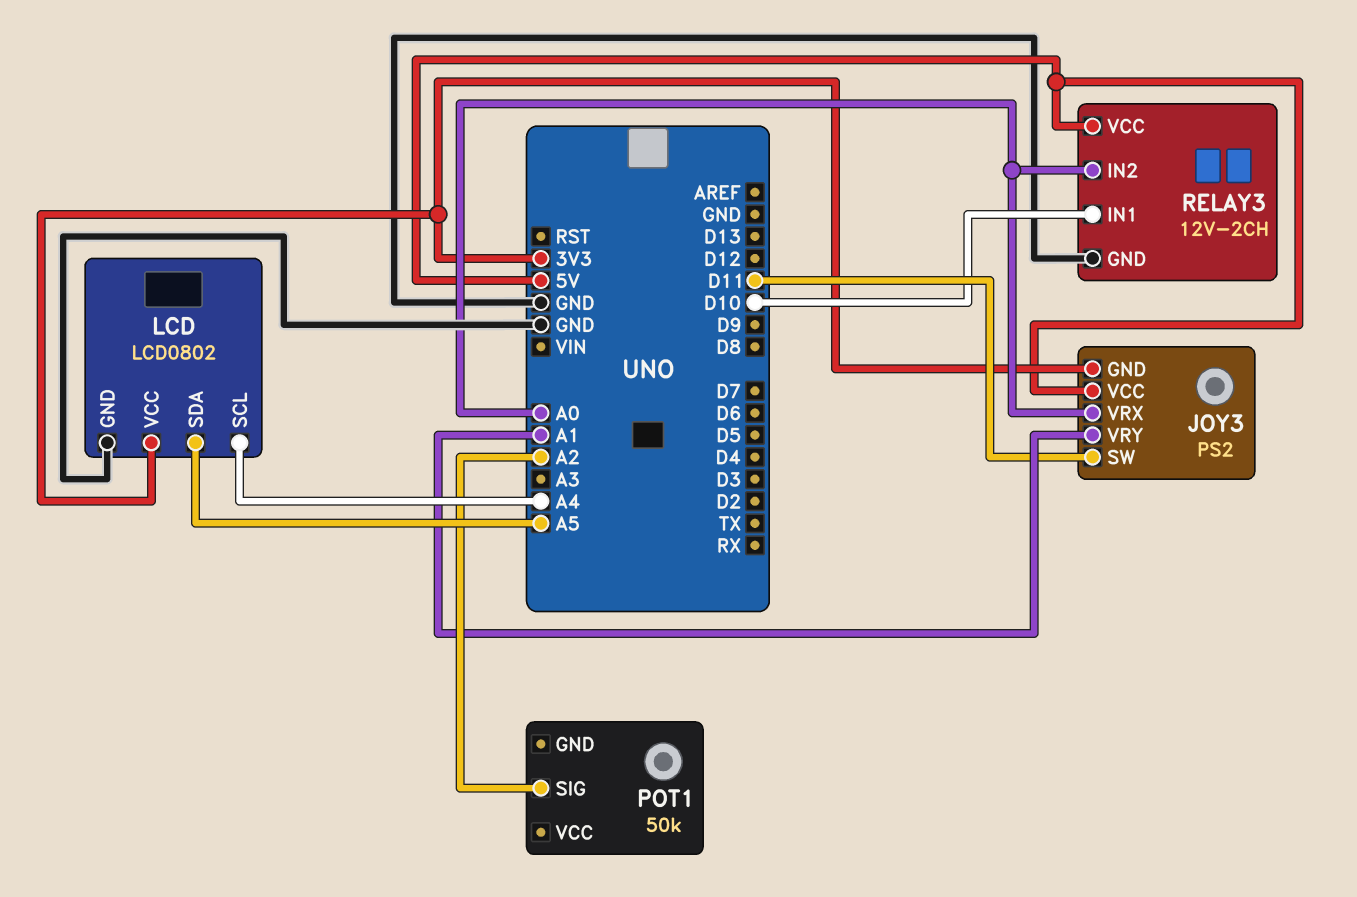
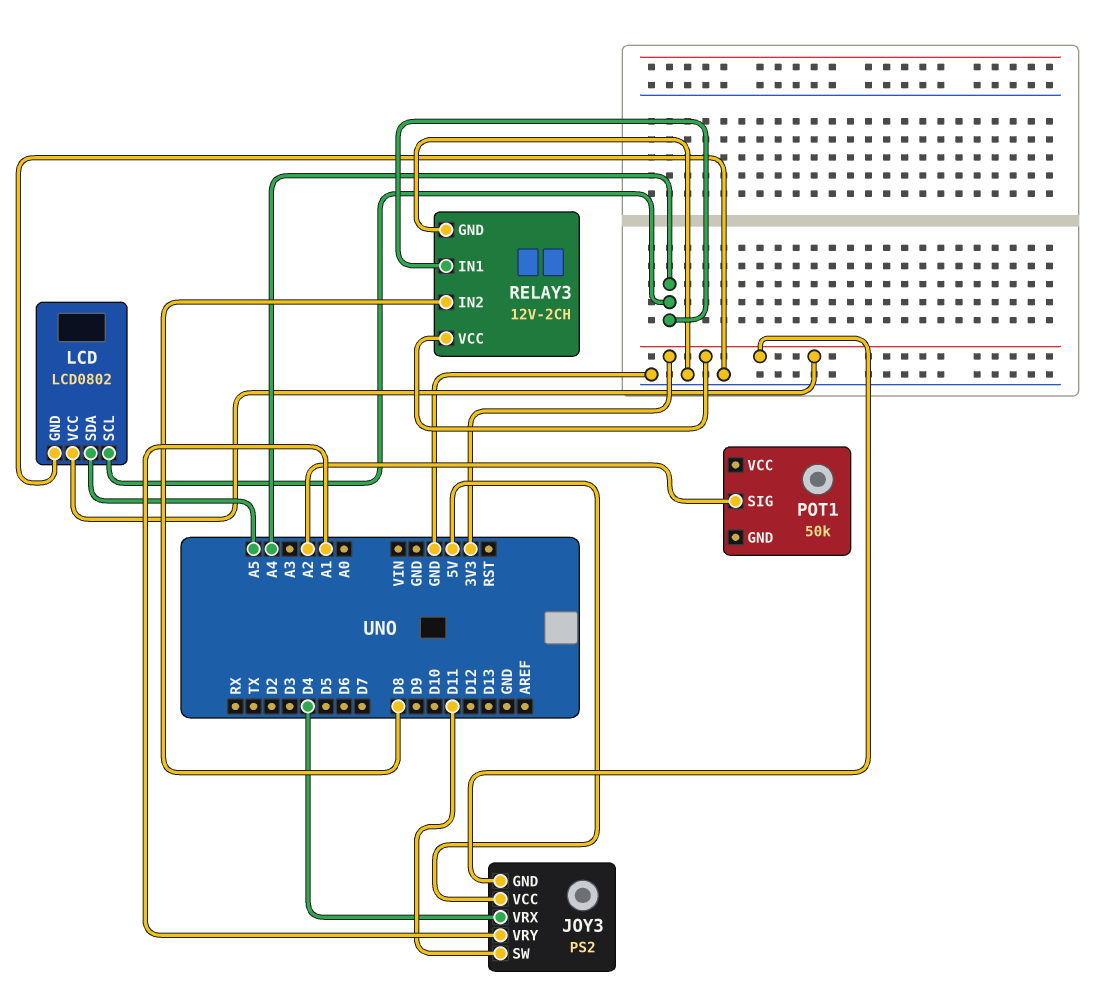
JOY3 pin VRX: A0 -> D4
RELAY3 pin IN1: D10 -> A4
RELAY3 pin IN2: A0 -> D8
RELAY3 pin VCC: 5V -> 3V3

